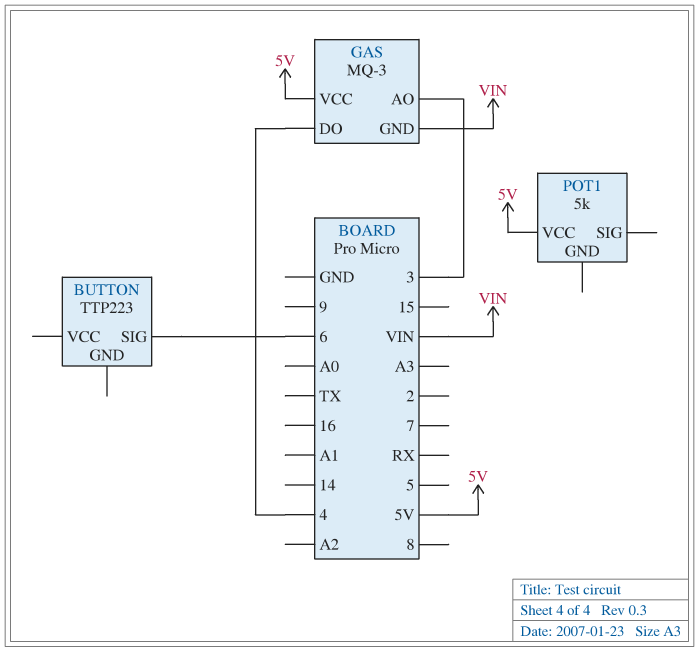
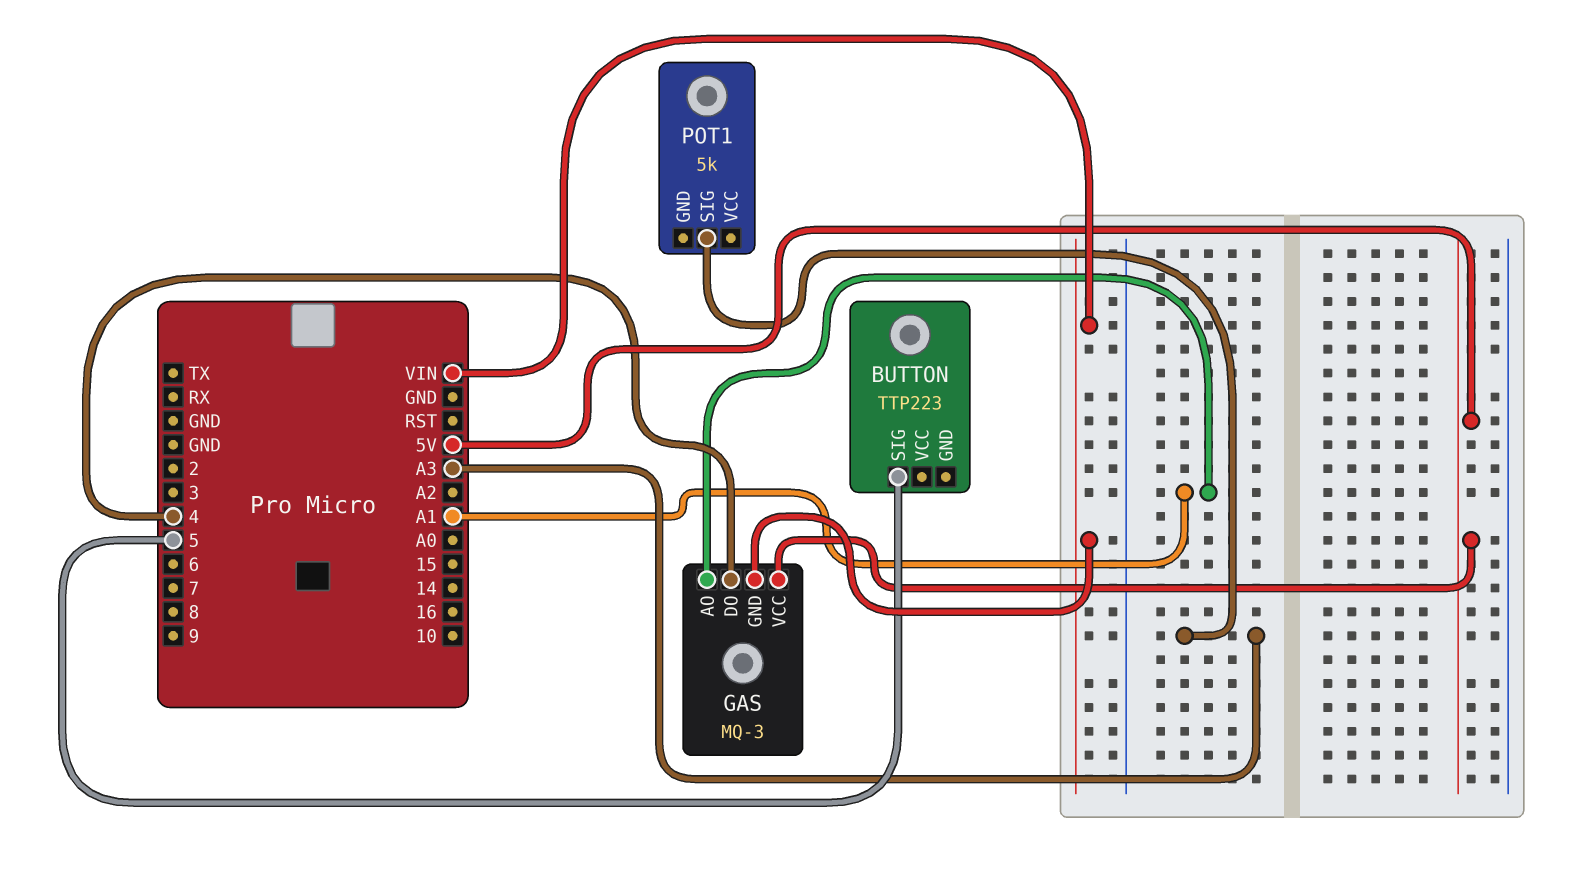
BUTTON pin SIG: 6 -> 5
GAS pin AO: 3 -> A1
POT1 pin SIG: none -> A3
POT1 pin VCC: 5V -> none

